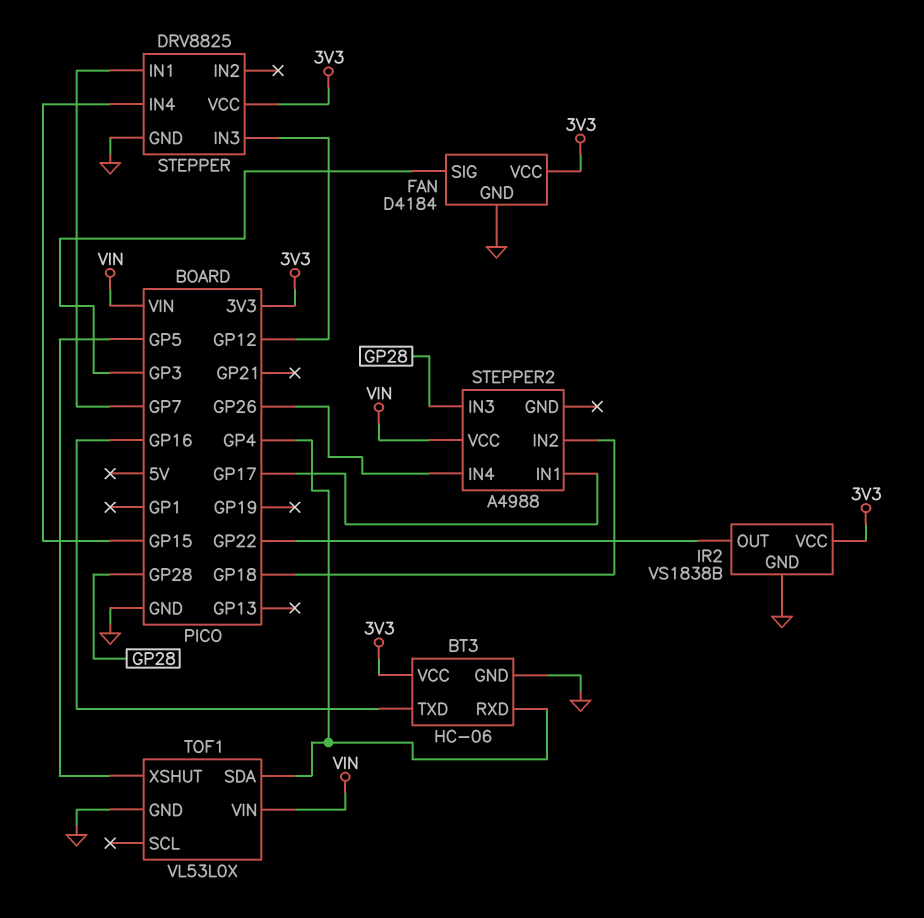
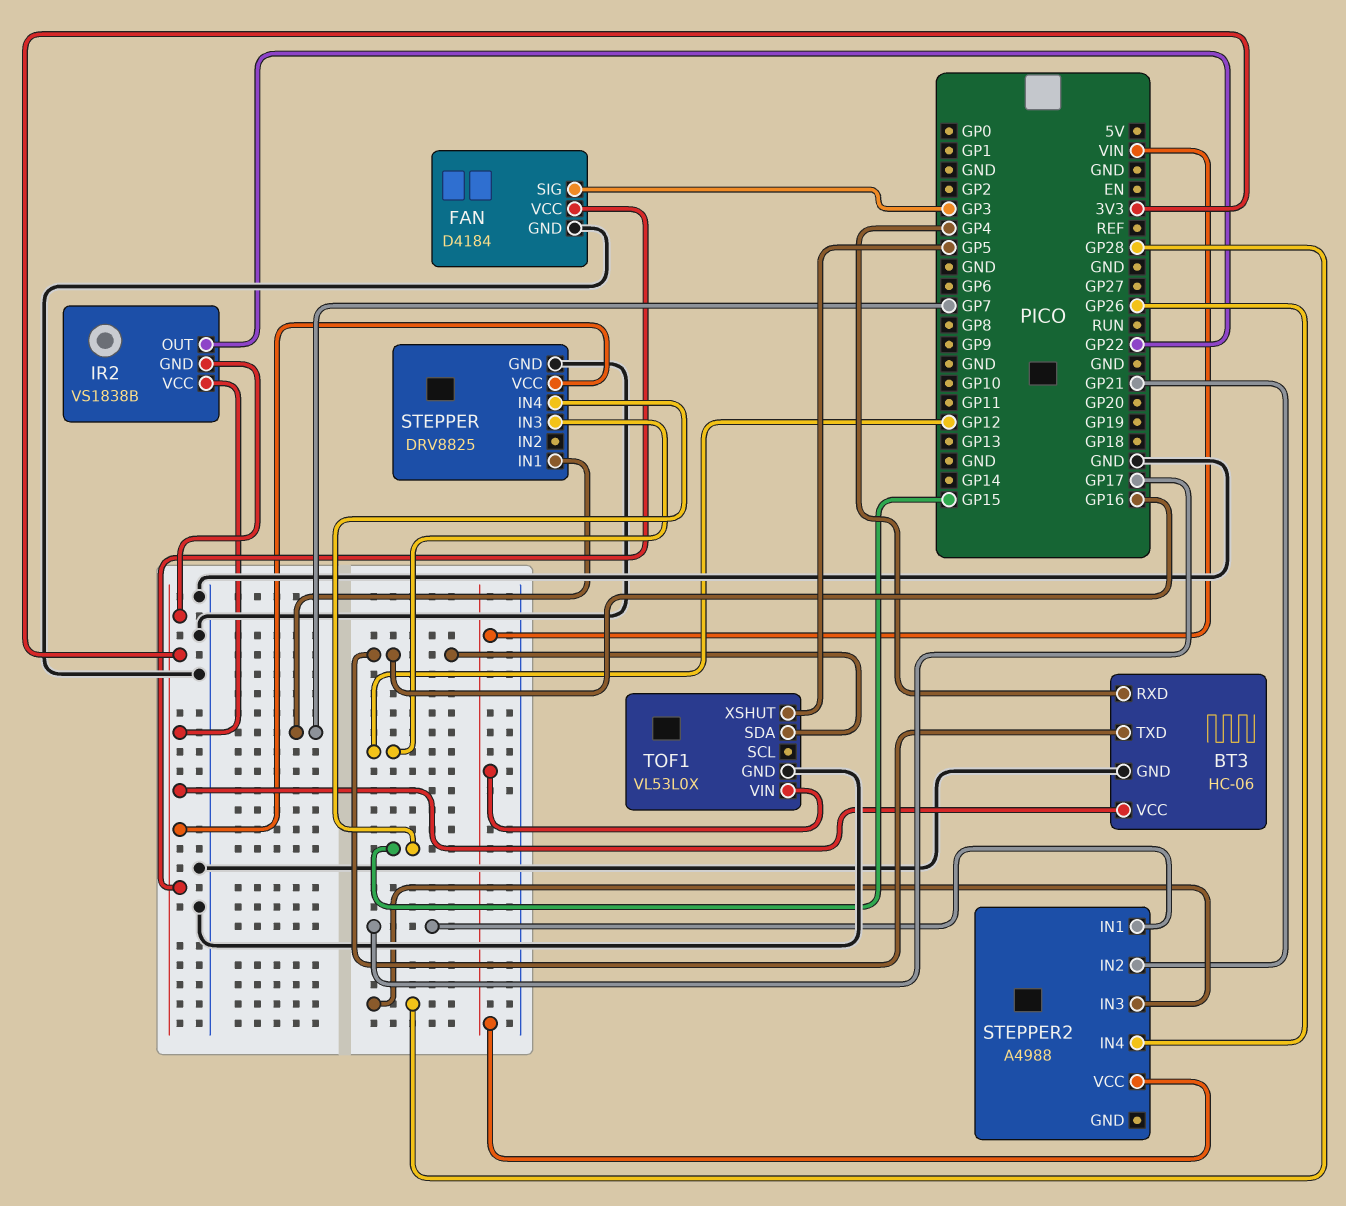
IR2 pin GND: GND -> 3V3
STEPPER2 pin IN2: GP18 -> GP21
TOF1 pin SDA: GP4 -> GP16

